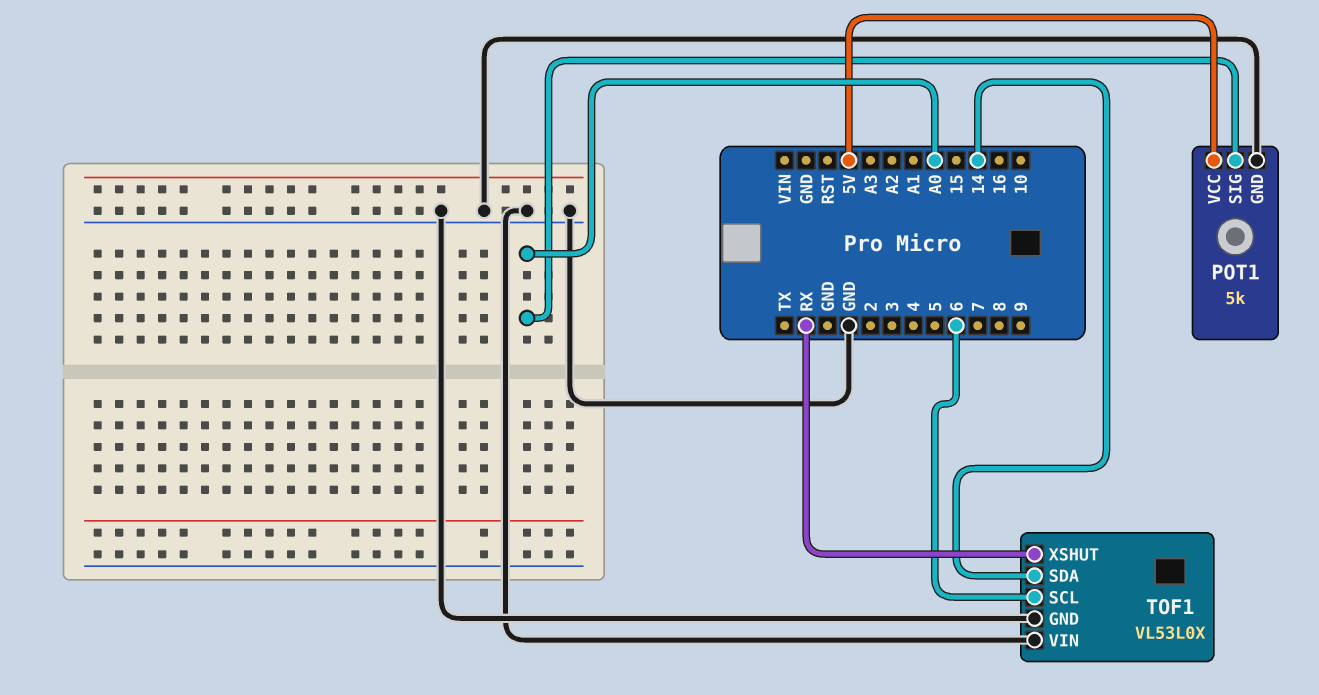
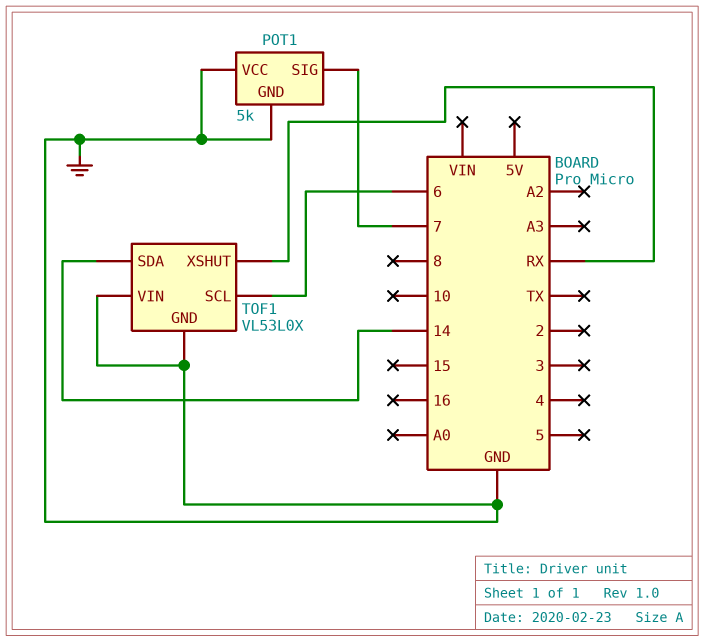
POT1 pin SIG: A0 -> 7
POT1 pin VCC: 5V -> GND

